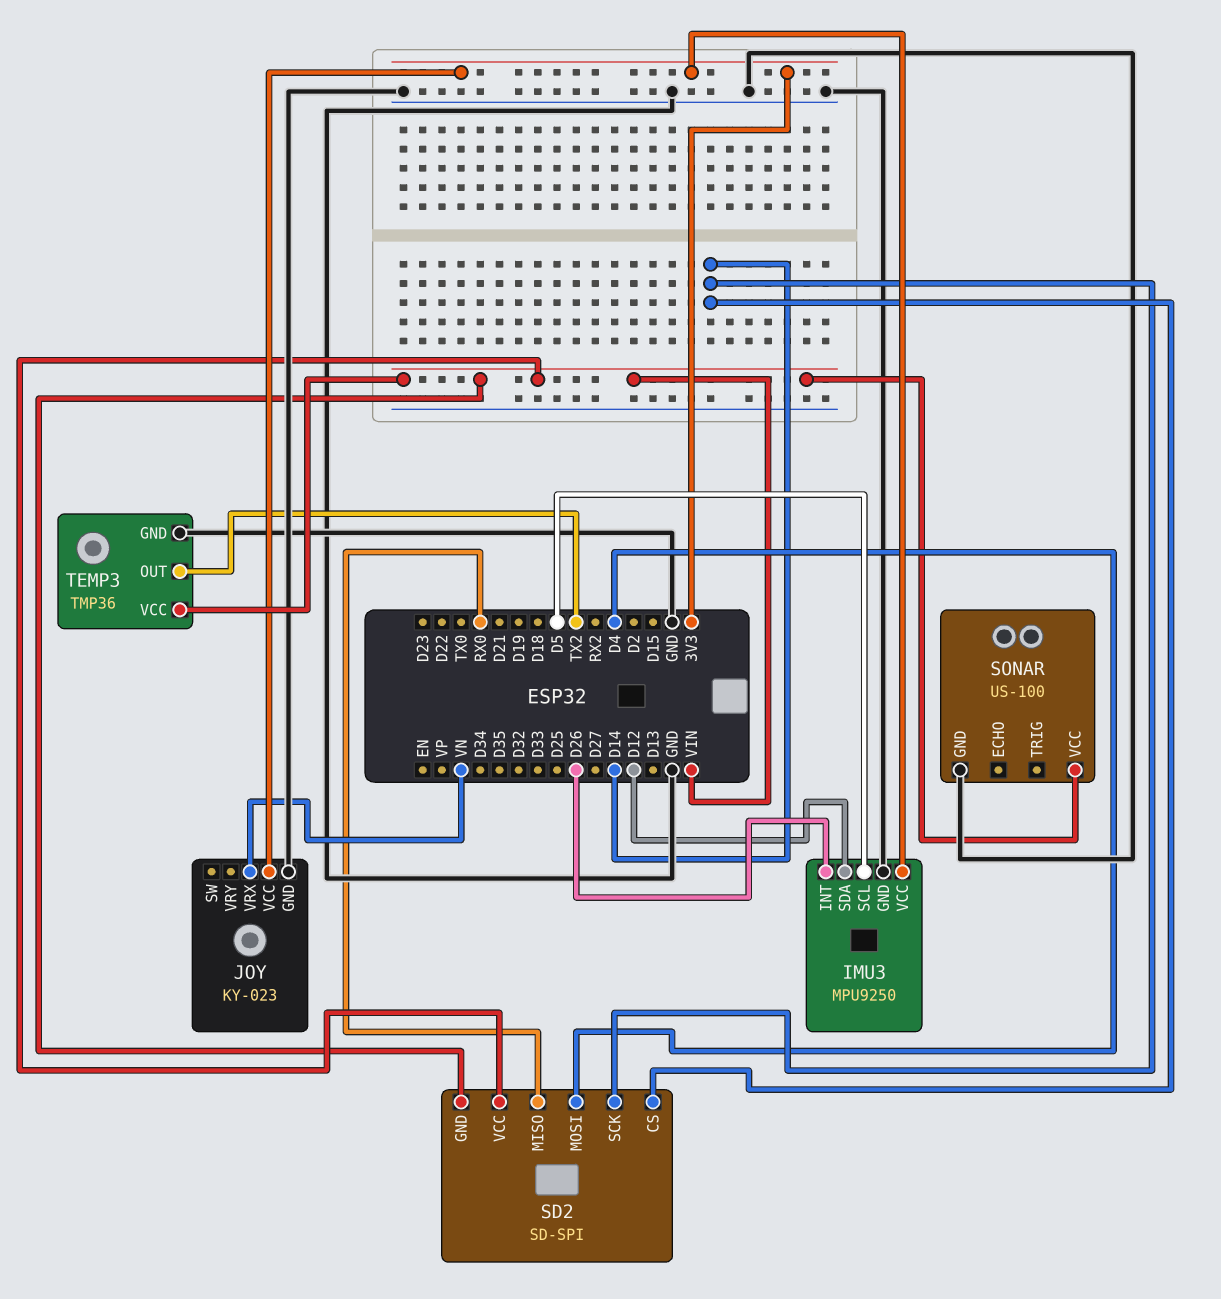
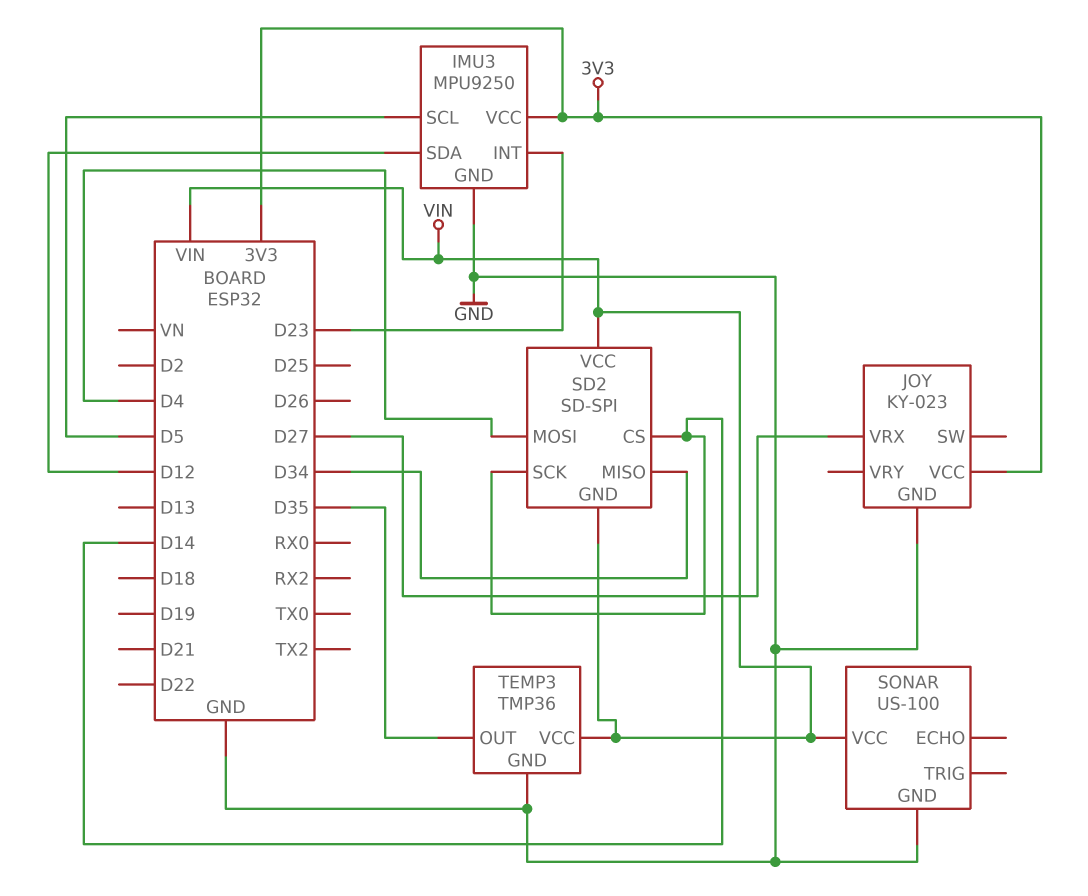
IMU3 pin INT: D26 -> D23
JOY pin VRX: VN -> D27
SD2 pin MISO: RX0 -> D34
TEMP3 pin OUT: TX2 -> D35

